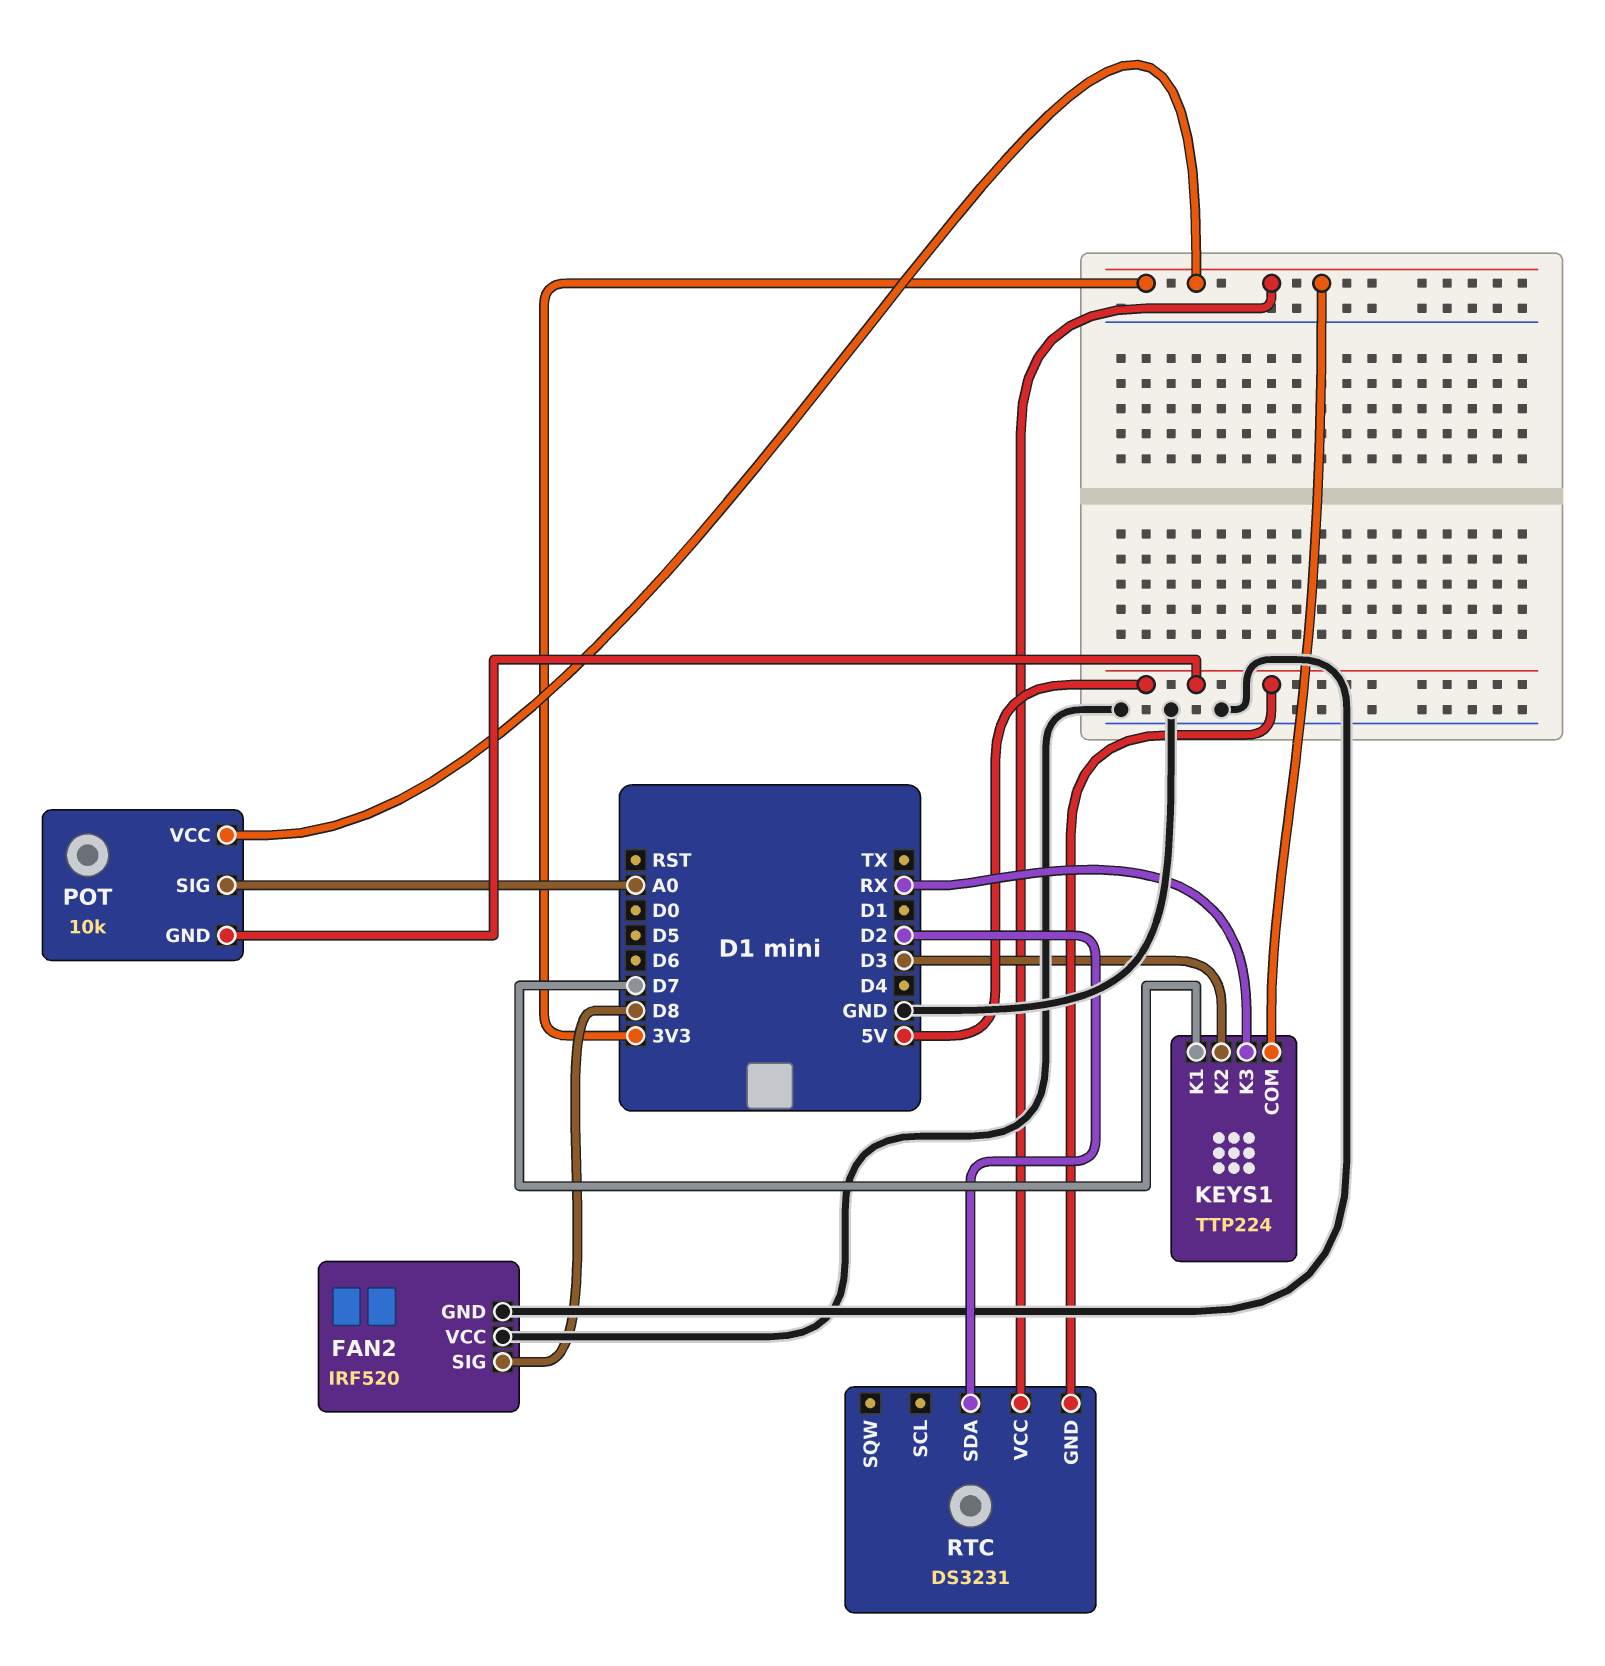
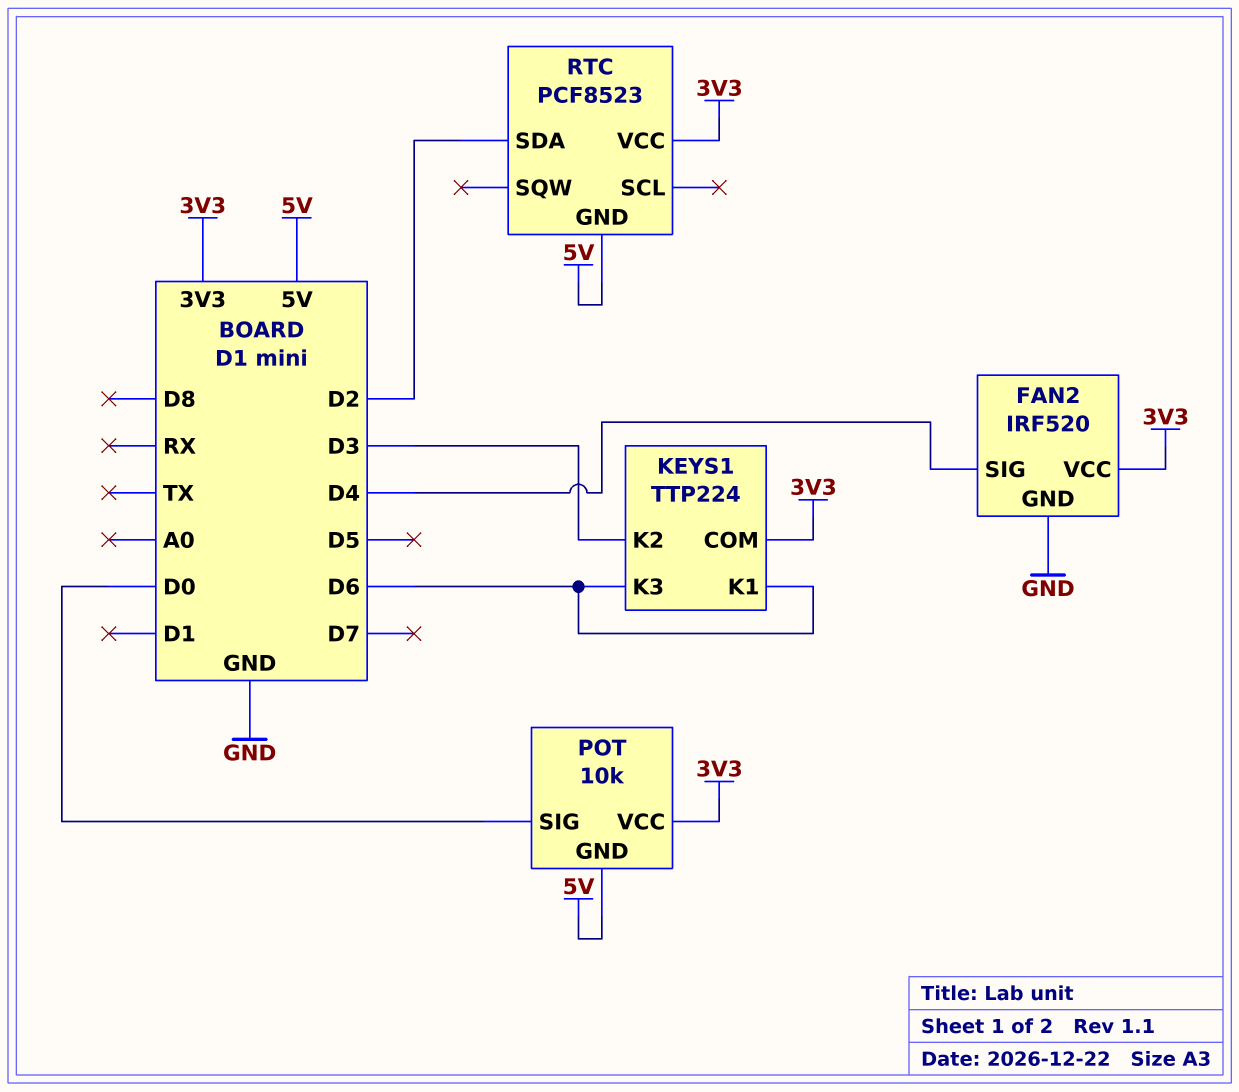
FAN2 pin SIG: D8 -> D4
FAN2 pin VCC: GND -> 3V3
KEYS1 pin K1: D7 -> D6
KEYS1 pin K3: RX -> D6
POT pin SIG: A0 -> D0
RTC: DS3231 -> PCF8523

